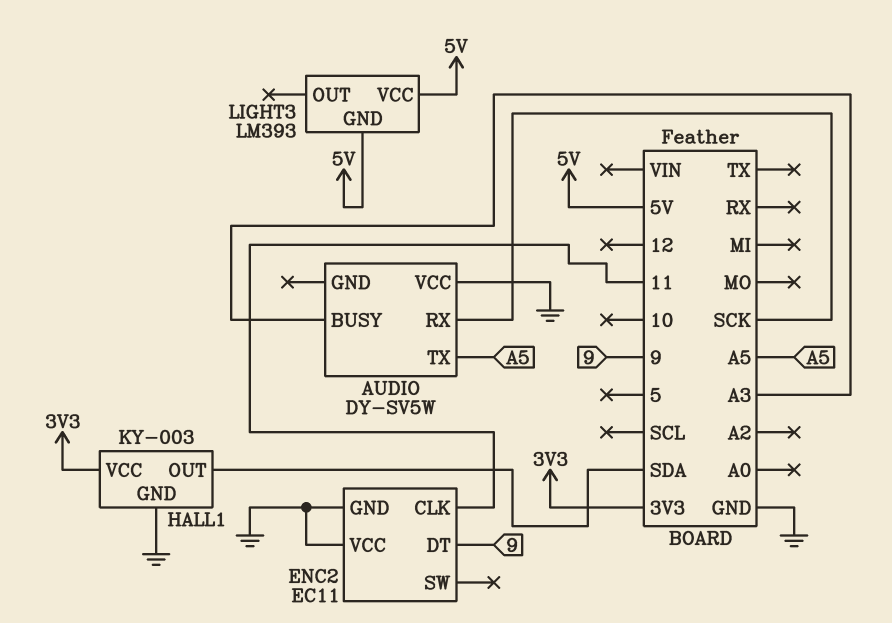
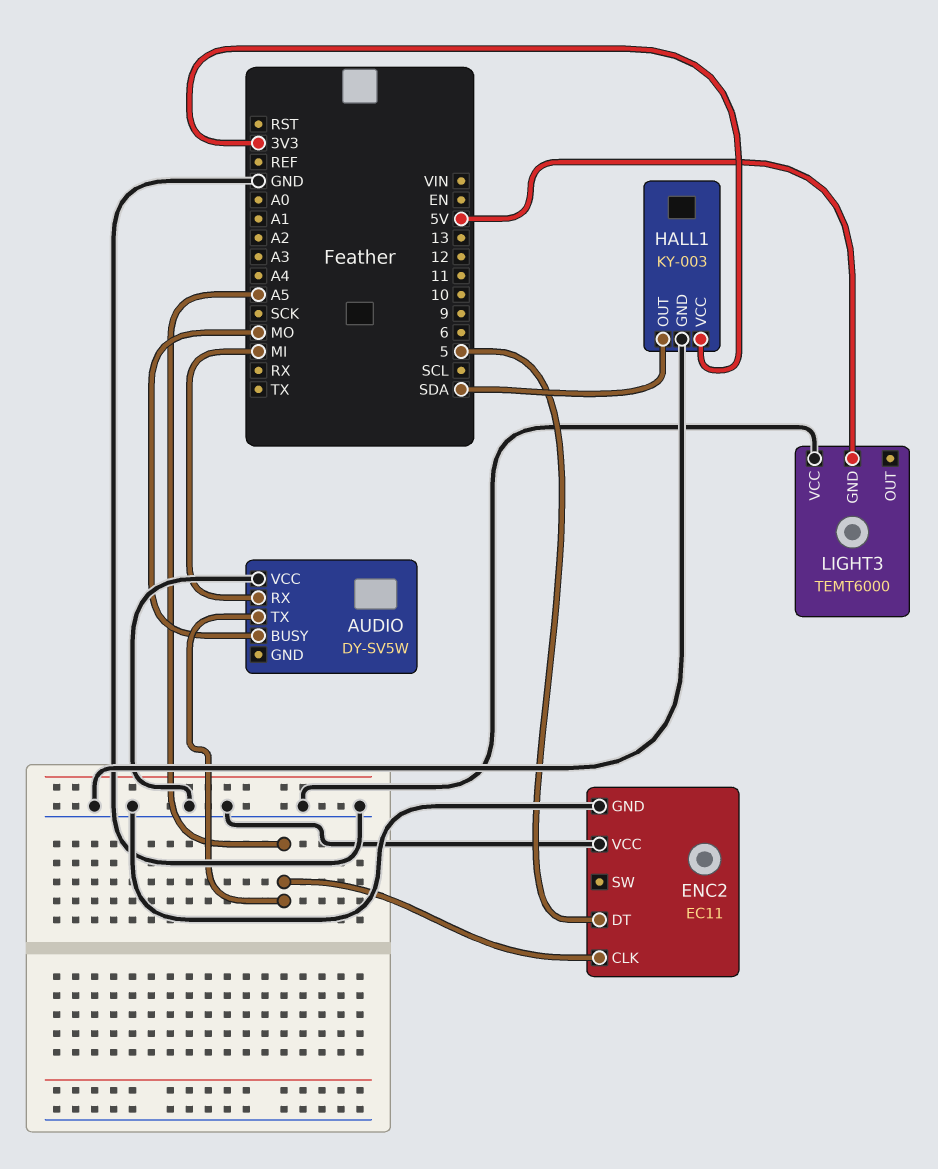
AUDIO pin BUSY: A3 -> MO
AUDIO pin RX: SCK -> MI
ENC2 pin CLK: 11 -> A5
ENC2 pin DT: 9 -> 5
LIGHT3: LM393 -> TEMT6000
LIGHT3 pin VCC: 5V -> GND

